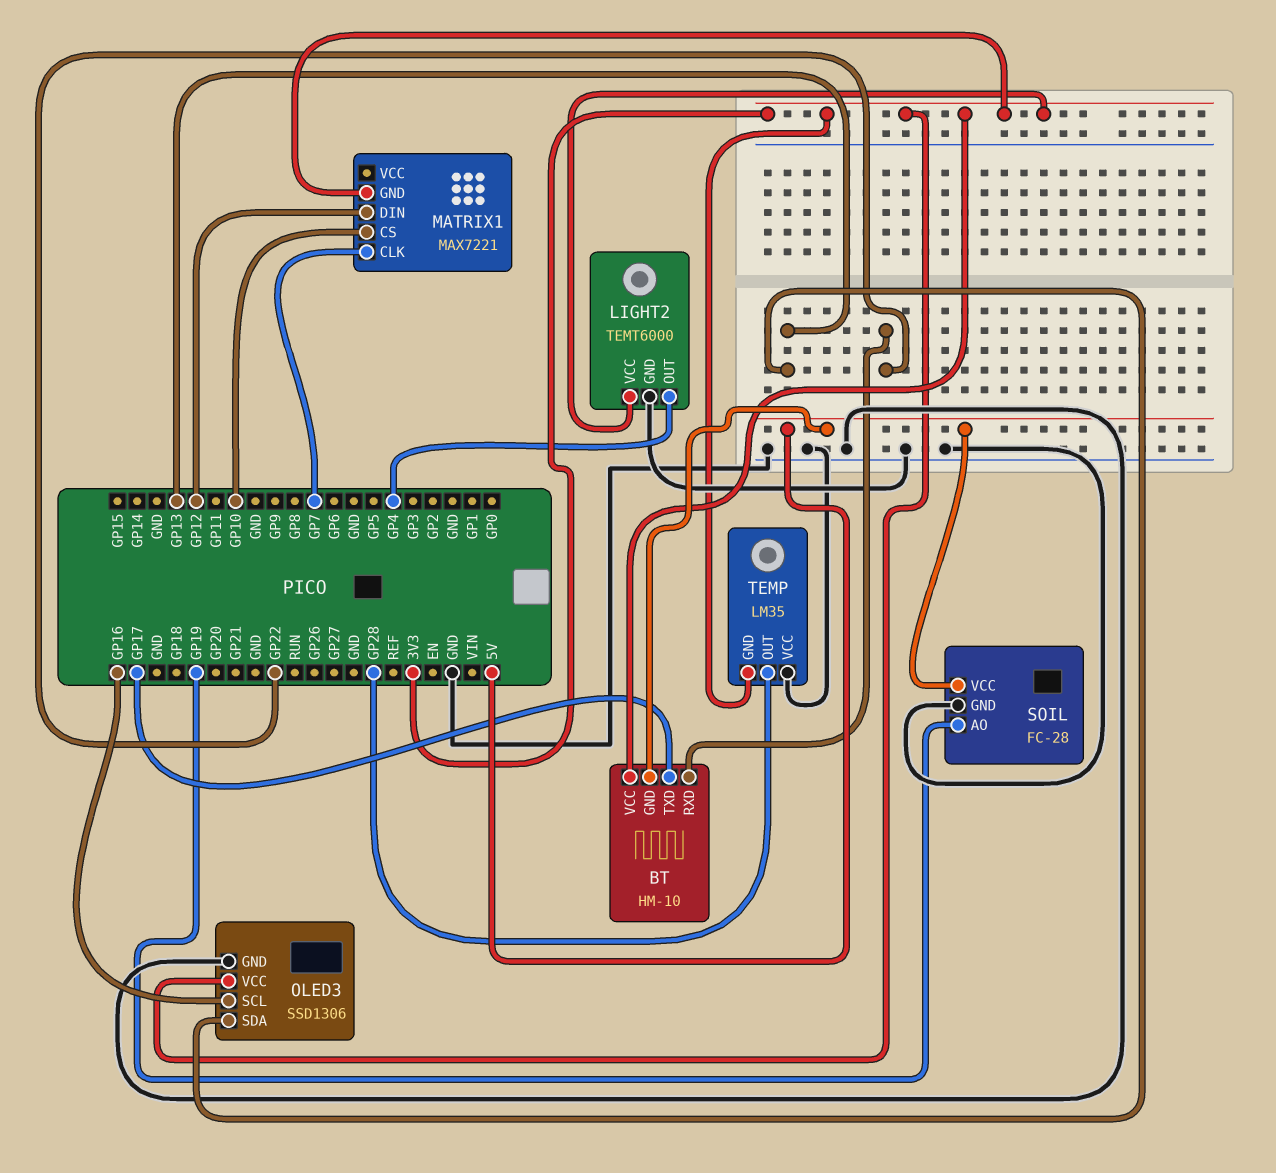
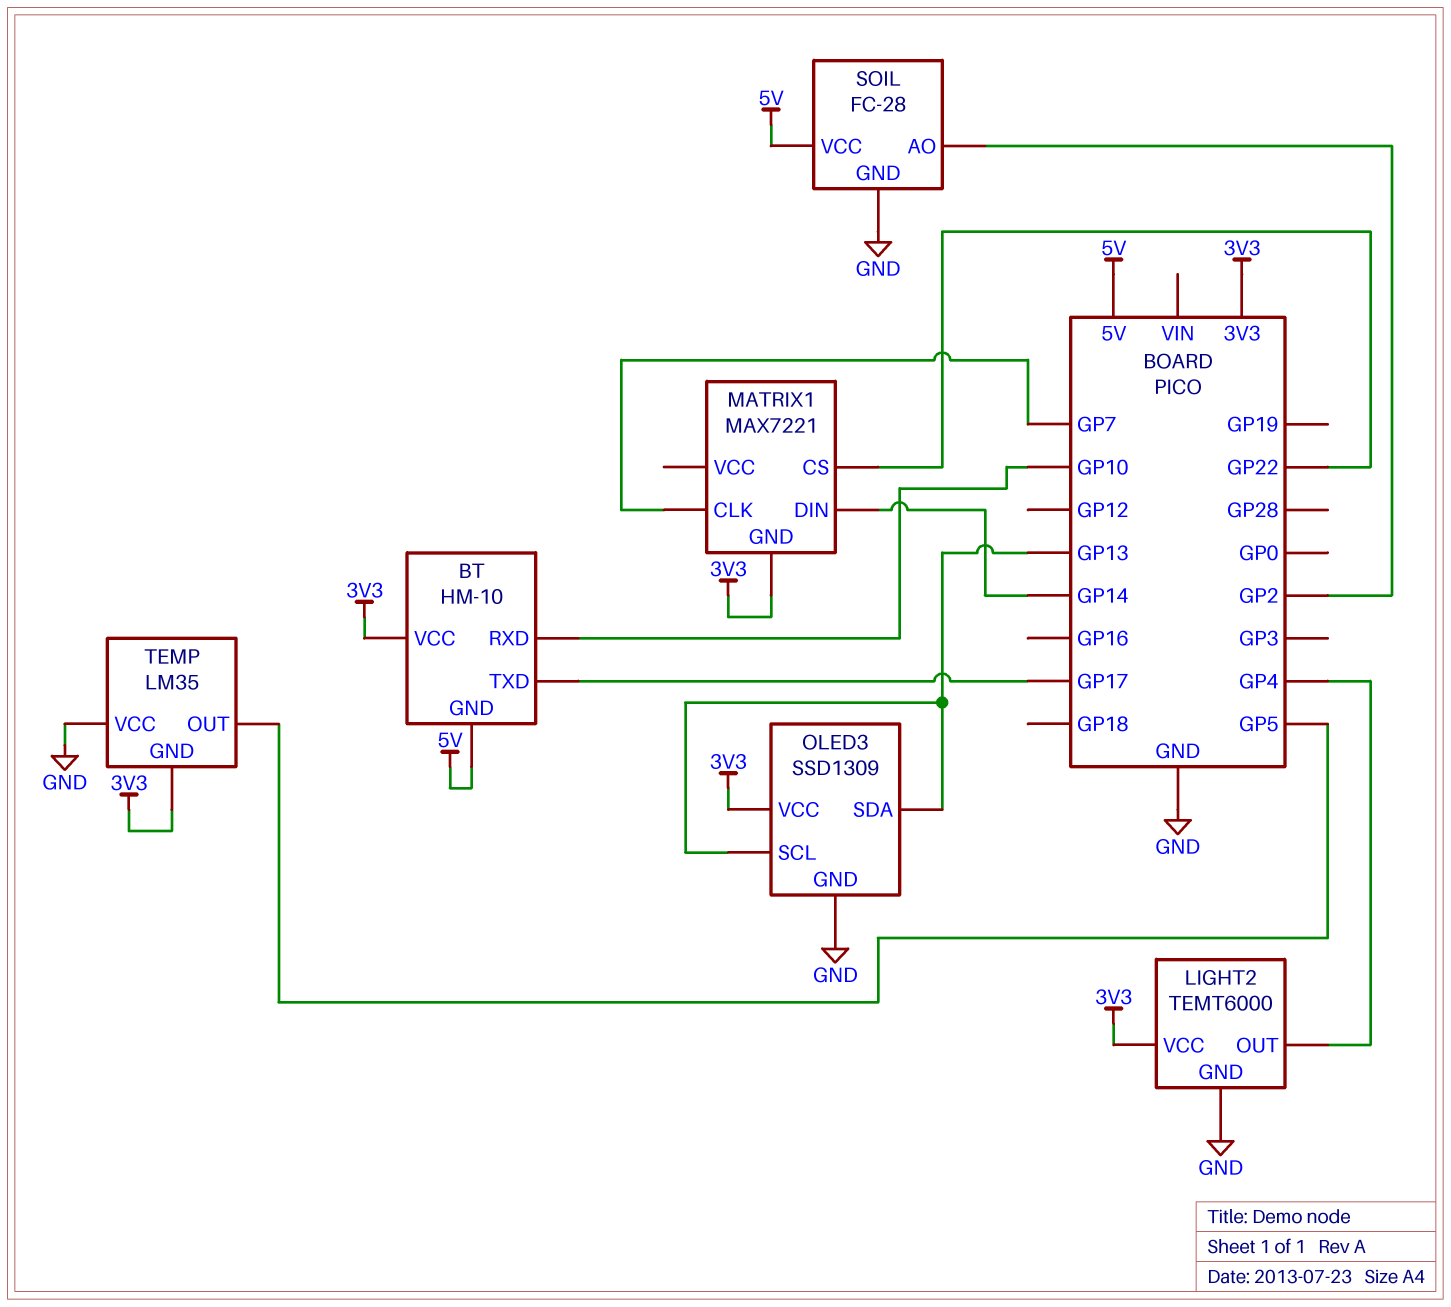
BT pin RXD: GP22 -> GP10
MATRIX1 pin CS: GP10 -> GP22
MATRIX1 pin DIN: GP12 -> GP14
OLED3: SSD1306 -> SSD1309
OLED3 pin SCL: GP16 -> GP13
SOIL pin AO: GP19 -> GP2
TEMP pin OUT: GP28 -> GP5

